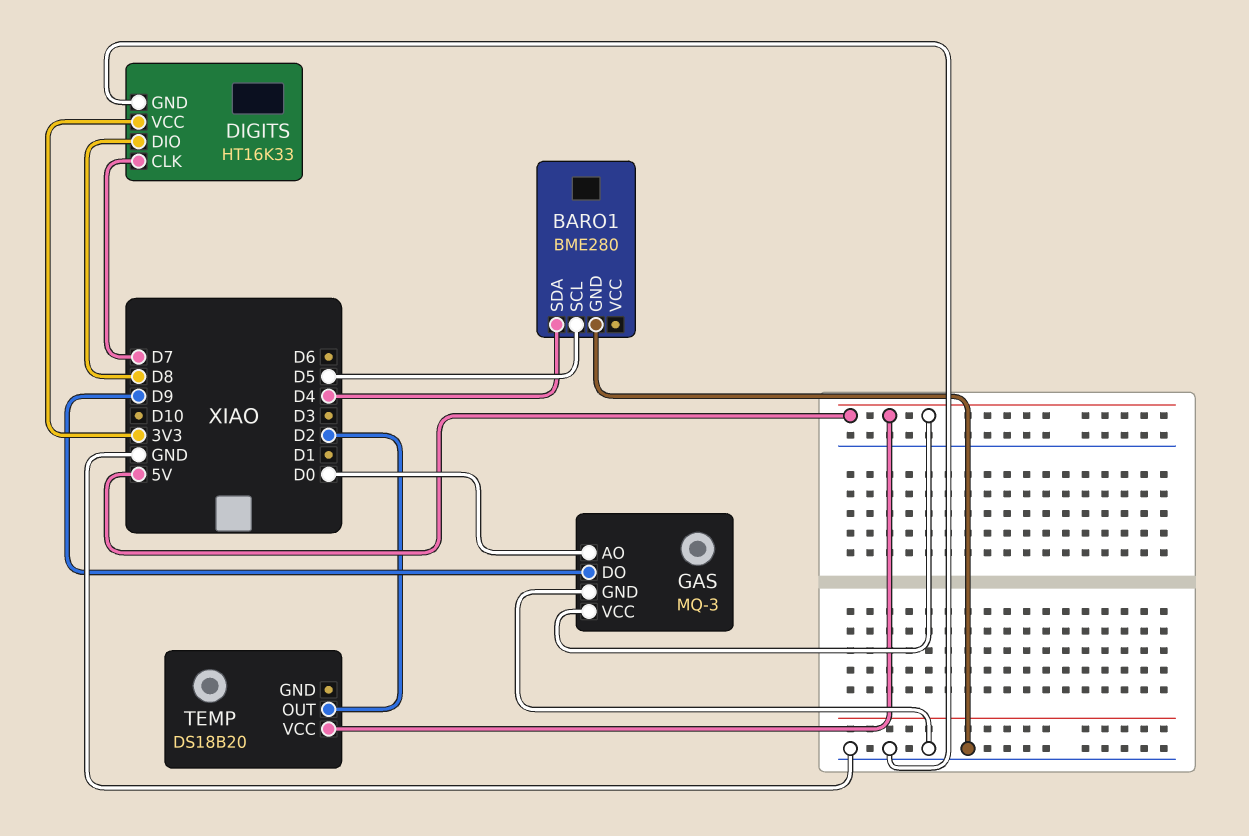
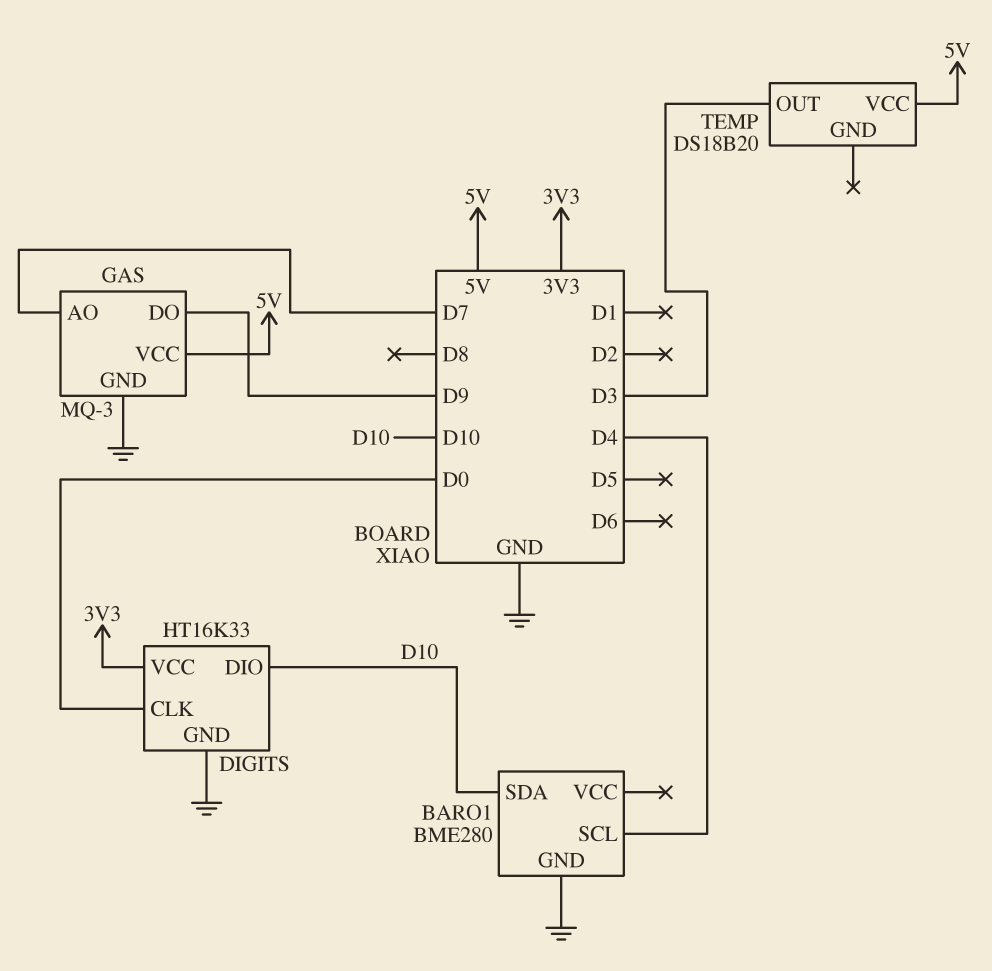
BARO1 pin SCL: D5 -> D4
BARO1 pin SDA: D4 -> D10
DIGITS pin CLK: D7 -> D0
DIGITS pin DIO: D8 -> D10
GAS pin AO: D0 -> D7
TEMP pin OUT: D2 -> D3

